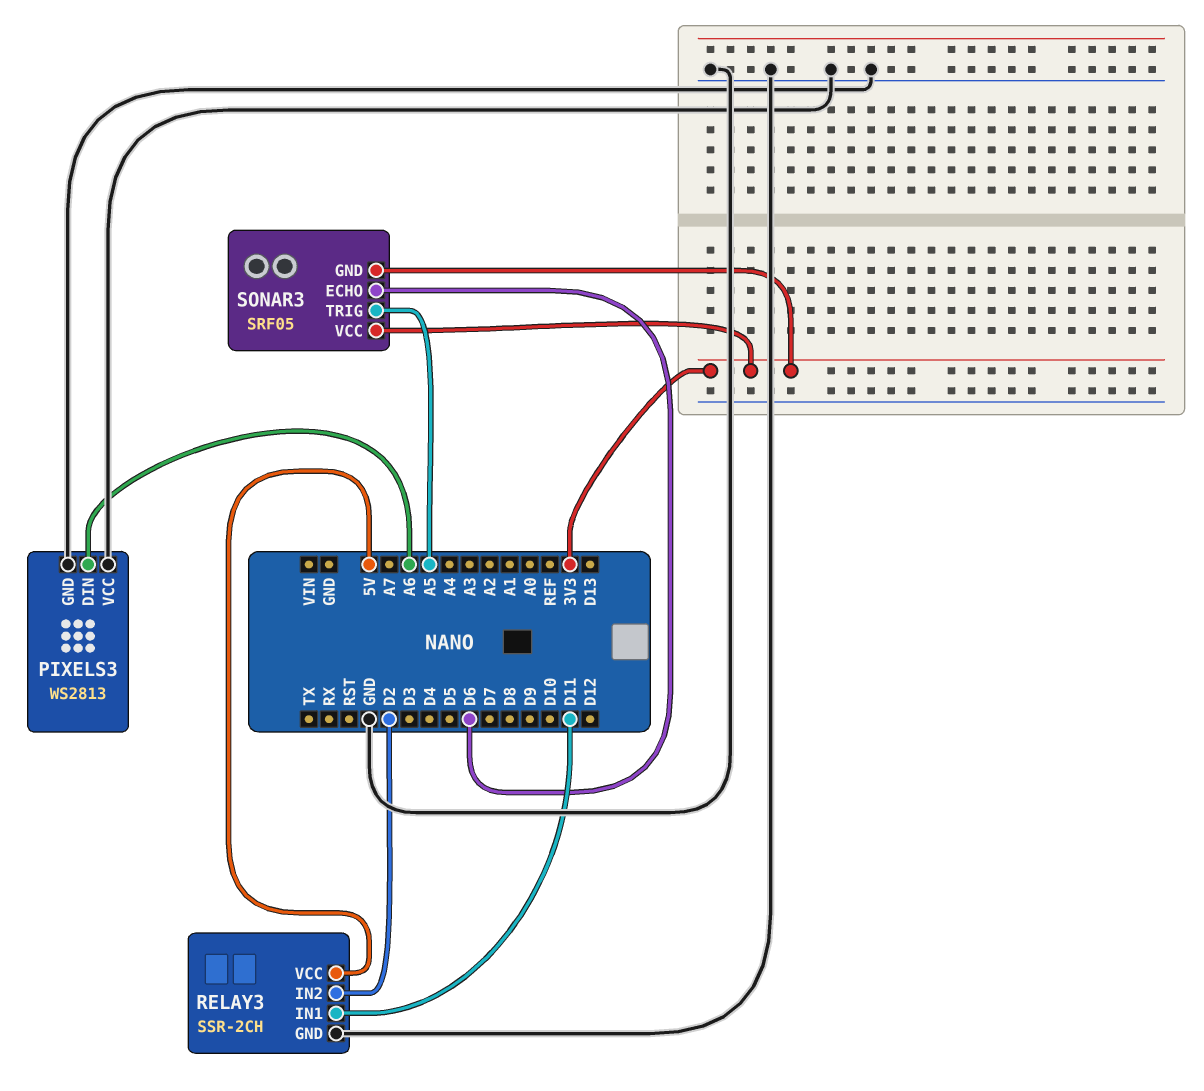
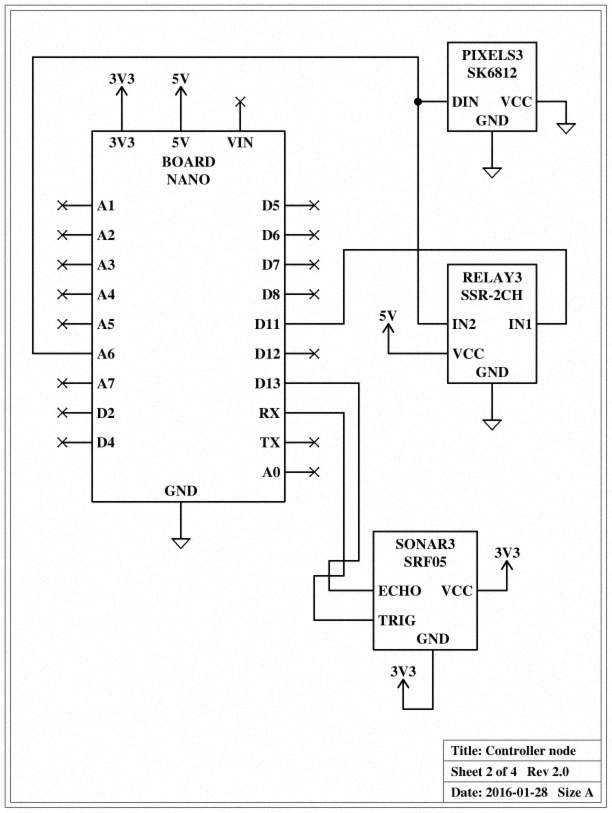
PIXELS3: WS2813 -> SK6812
RELAY3 pin IN2: D2 -> A6
SONAR3 pin ECHO: D6 -> D13
SONAR3 pin TRIG: A5 -> RX

